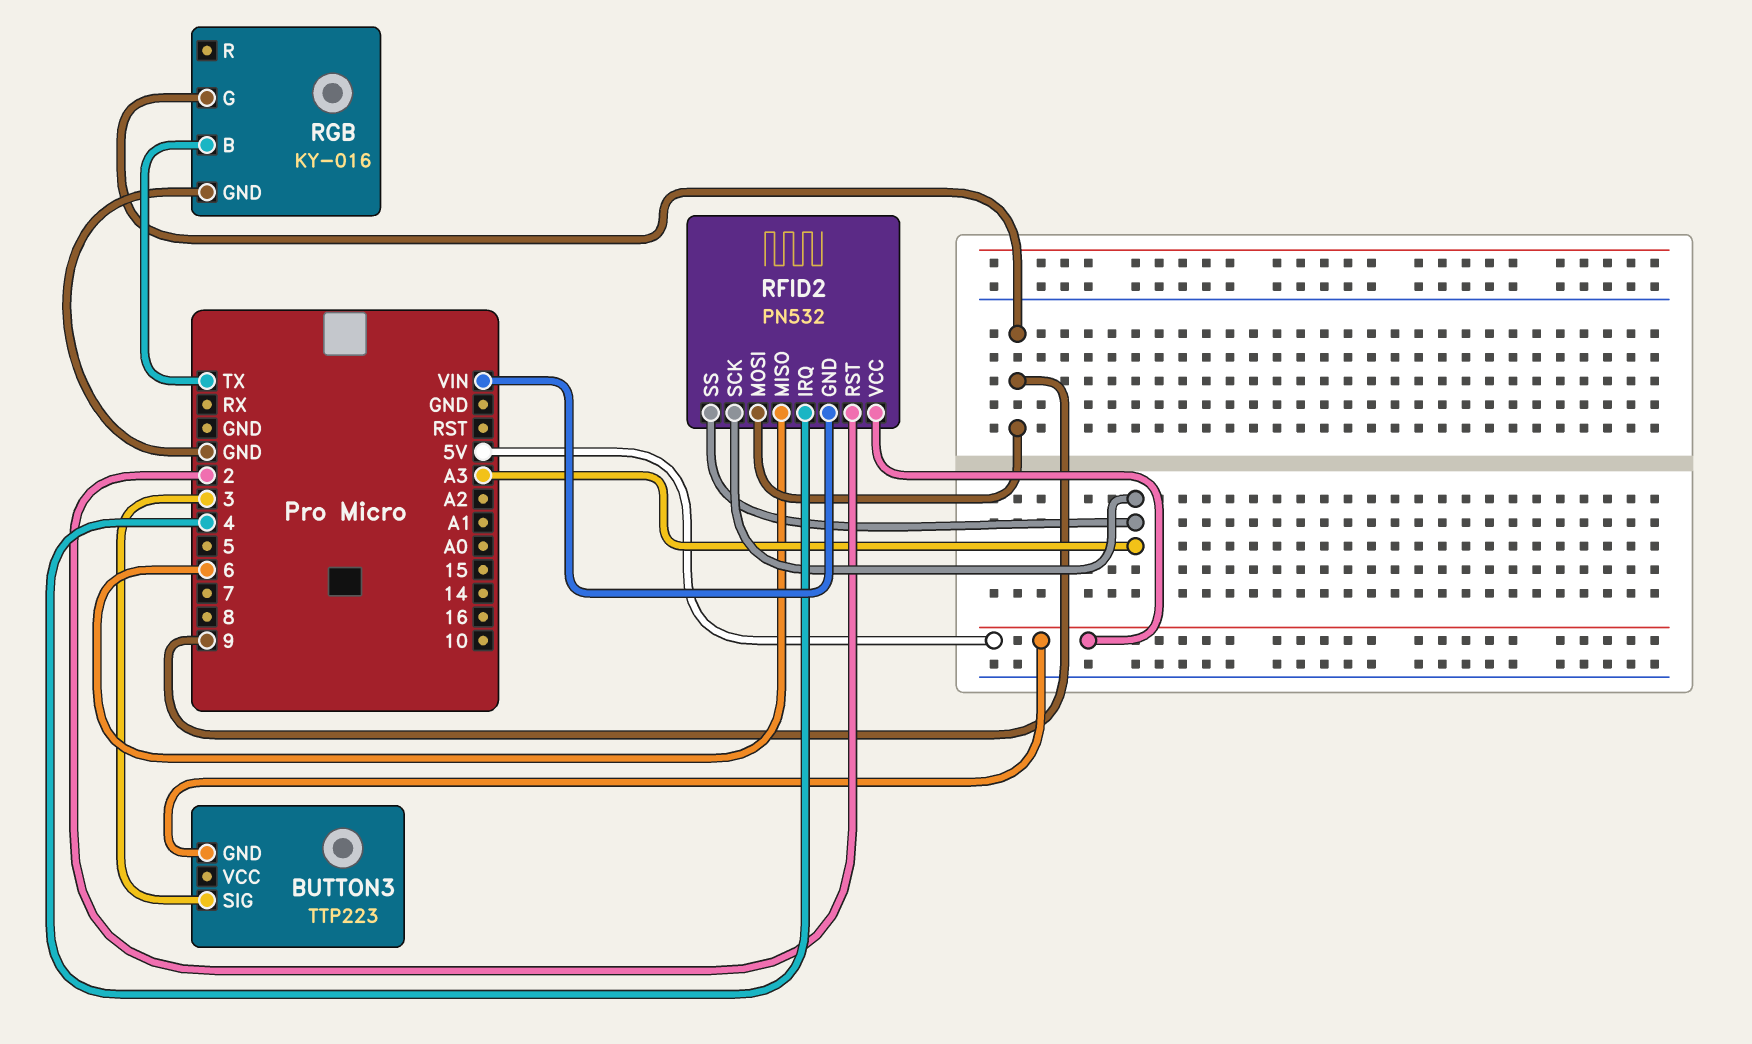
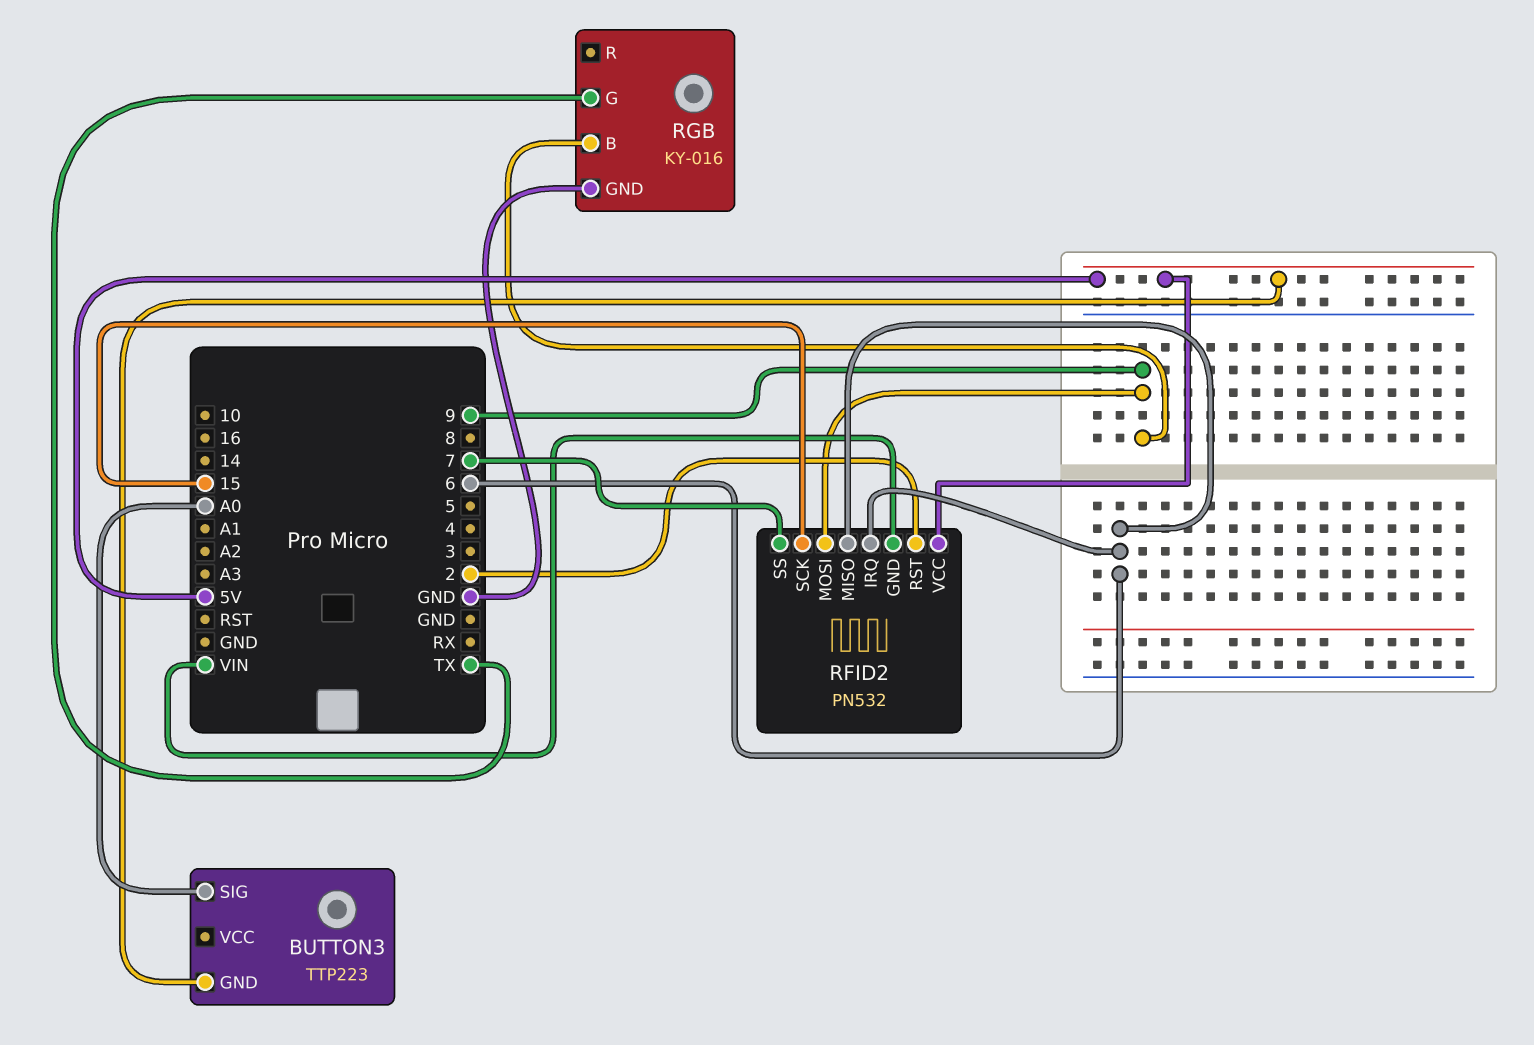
BUTTON3 pin SIG: 3 -> A0
RFID2 pin IRQ: 4 -> 6
RFID2 pin SCK: A3 -> 15
RFID2 pin SS: A3 -> 7
RGB pin B: TX -> 9
RGB pin G: 9 -> TX

